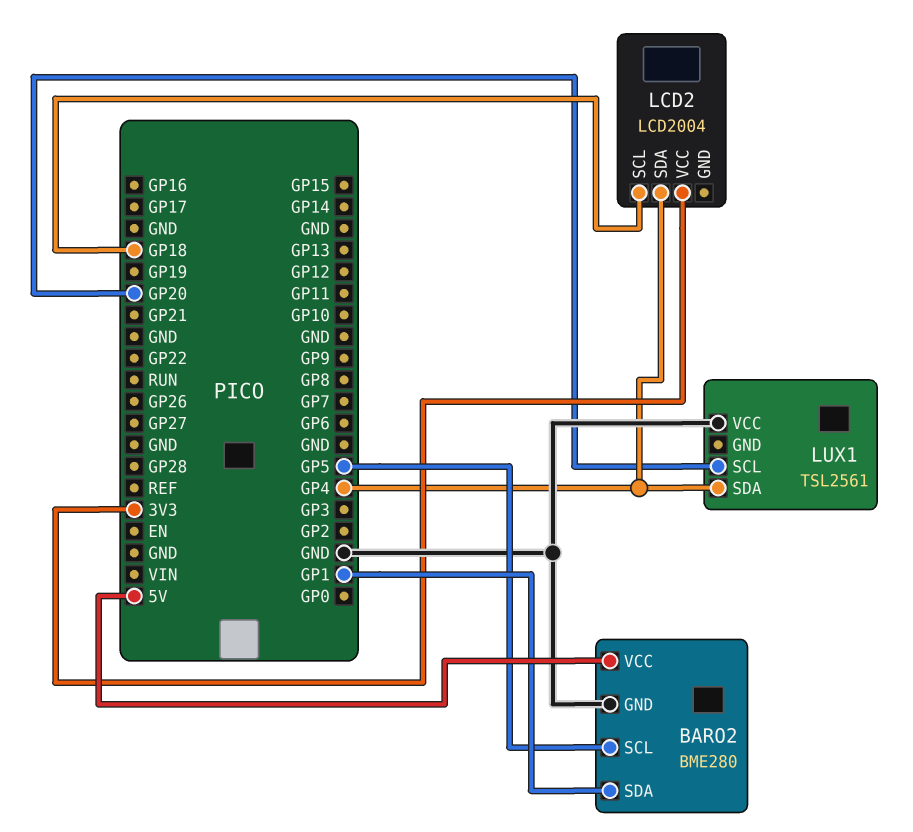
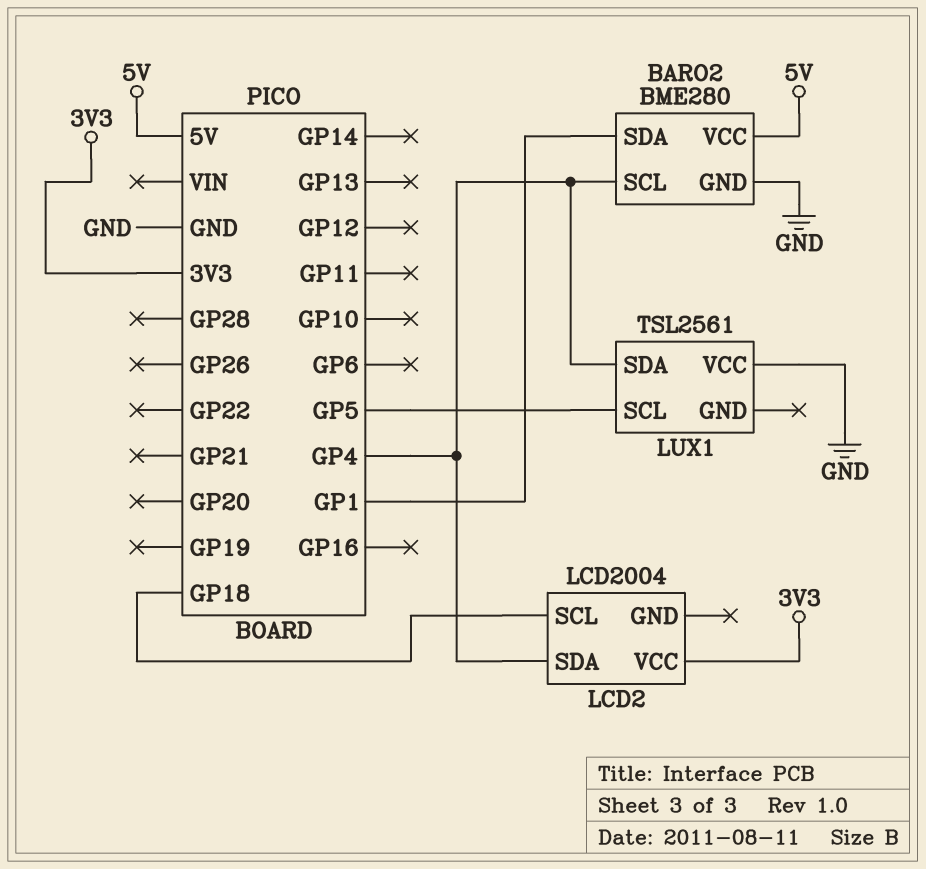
BARO2 pin SCL: GP5 -> GP4
LUX1 pin SCL: GP20 -> GP5

